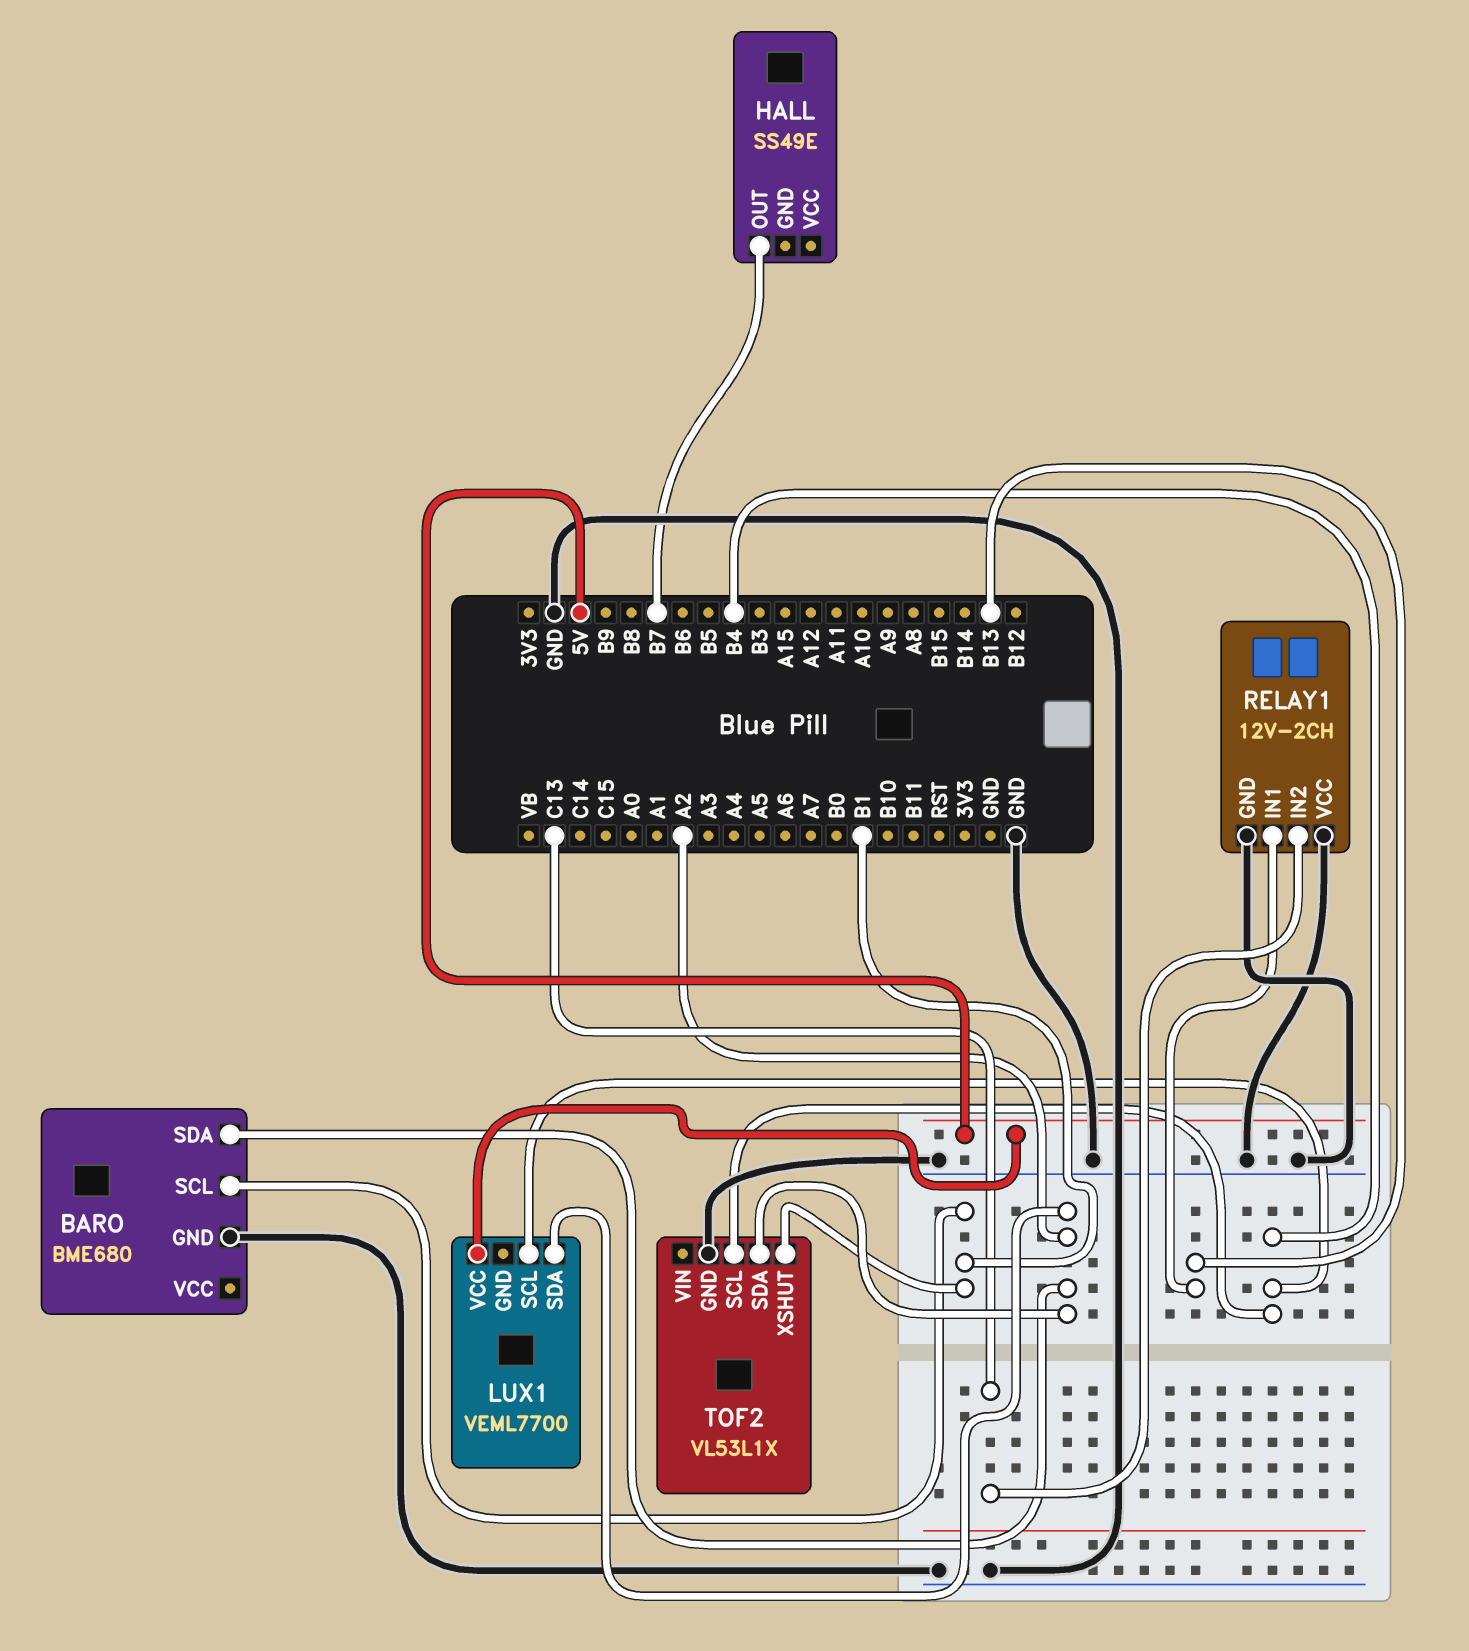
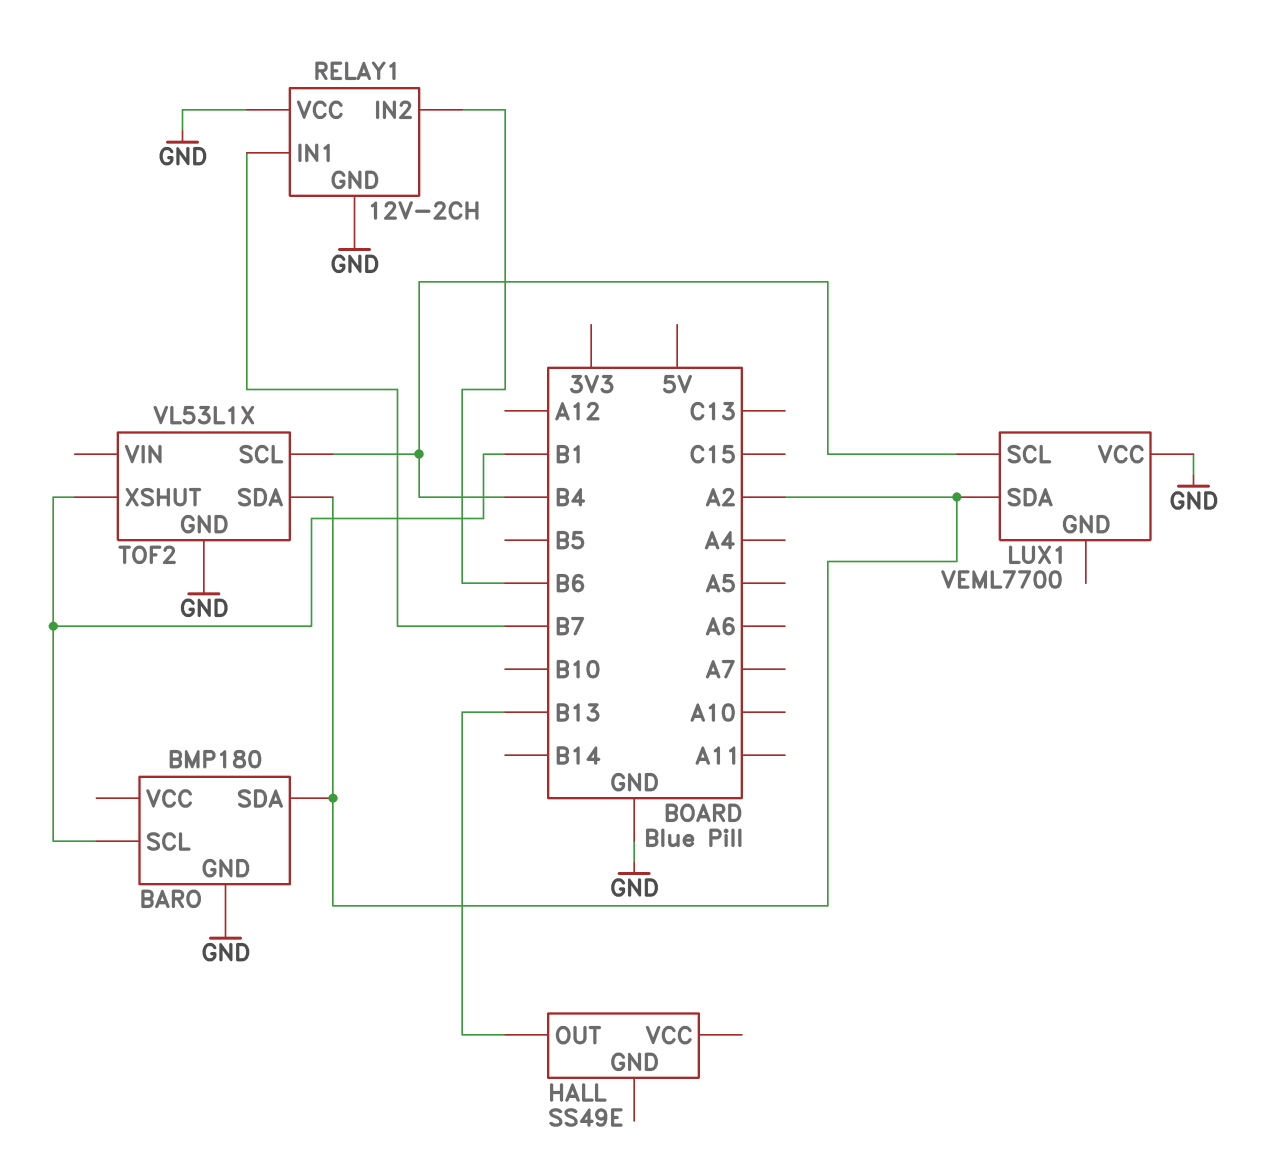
BARO: BME680 -> BMP180
HALL pin OUT: B7 -> B13
LUX1 pin VCC: 5V -> GND
RELAY1 pin IN1: B13 -> B7
RELAY1 pin IN2: C13 -> B6

